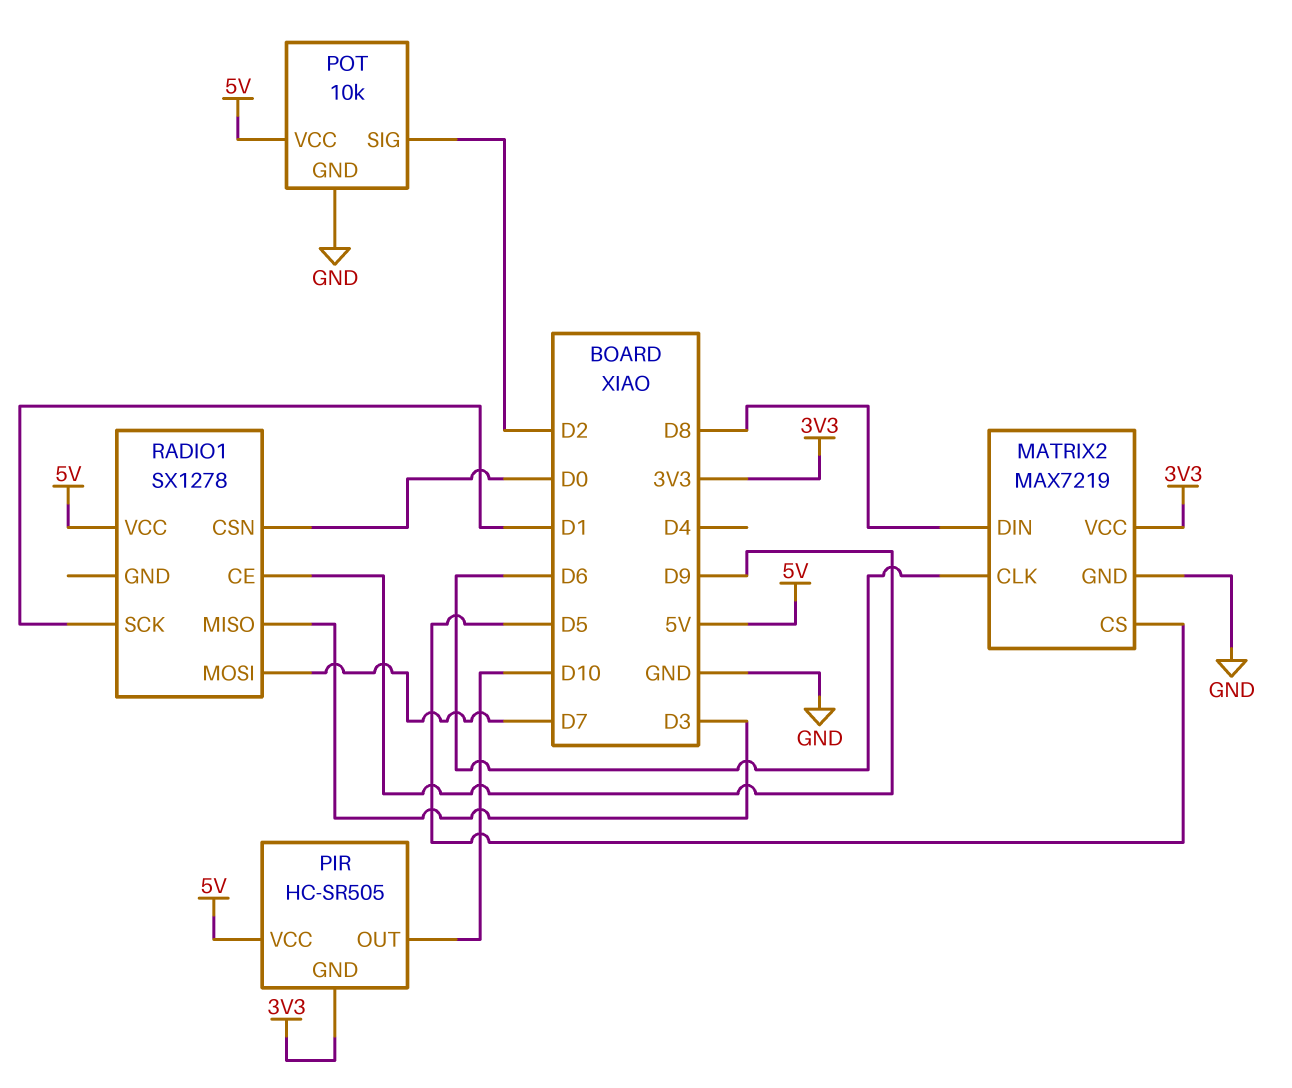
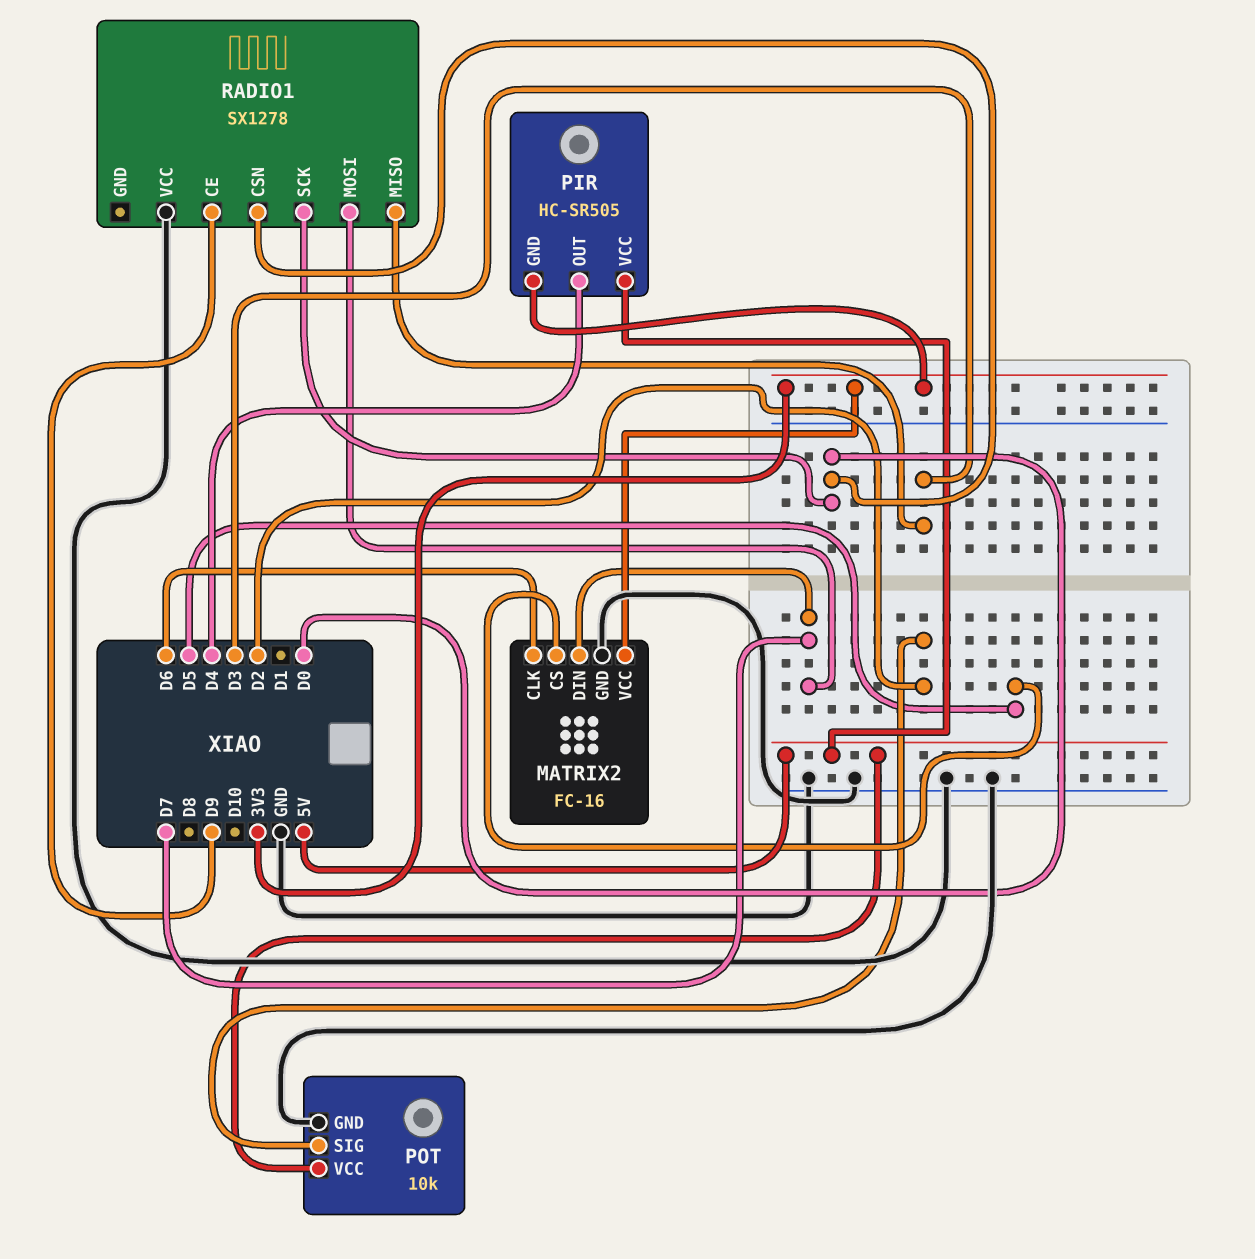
MATRIX2: MAX7219 -> FC-16
MATRIX2 pin DIN: D8 -> D7
PIR pin OUT: D10 -> D4
RADIO1 pin SCK: D1 -> D0
RADIO1 pin VCC: 5V -> GND

